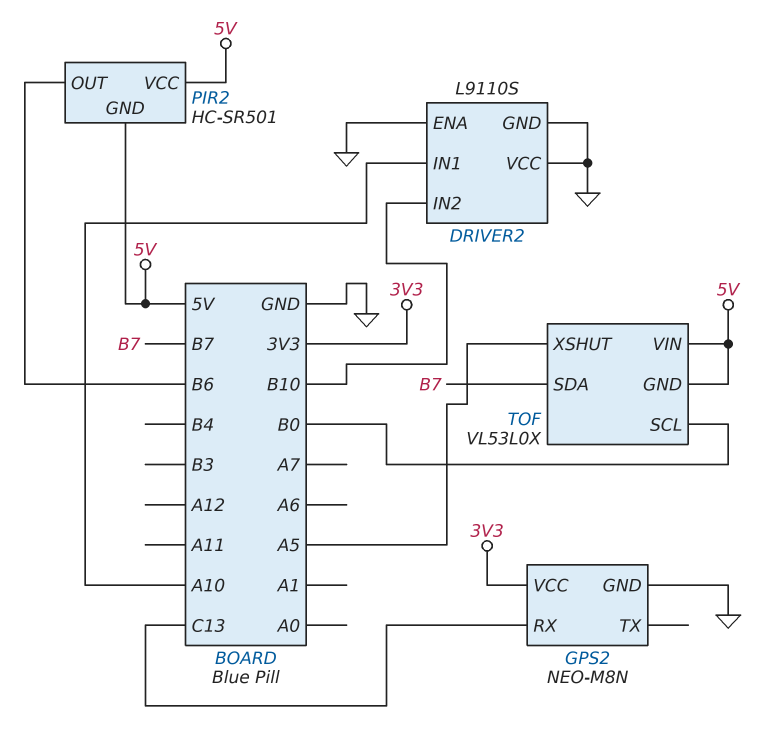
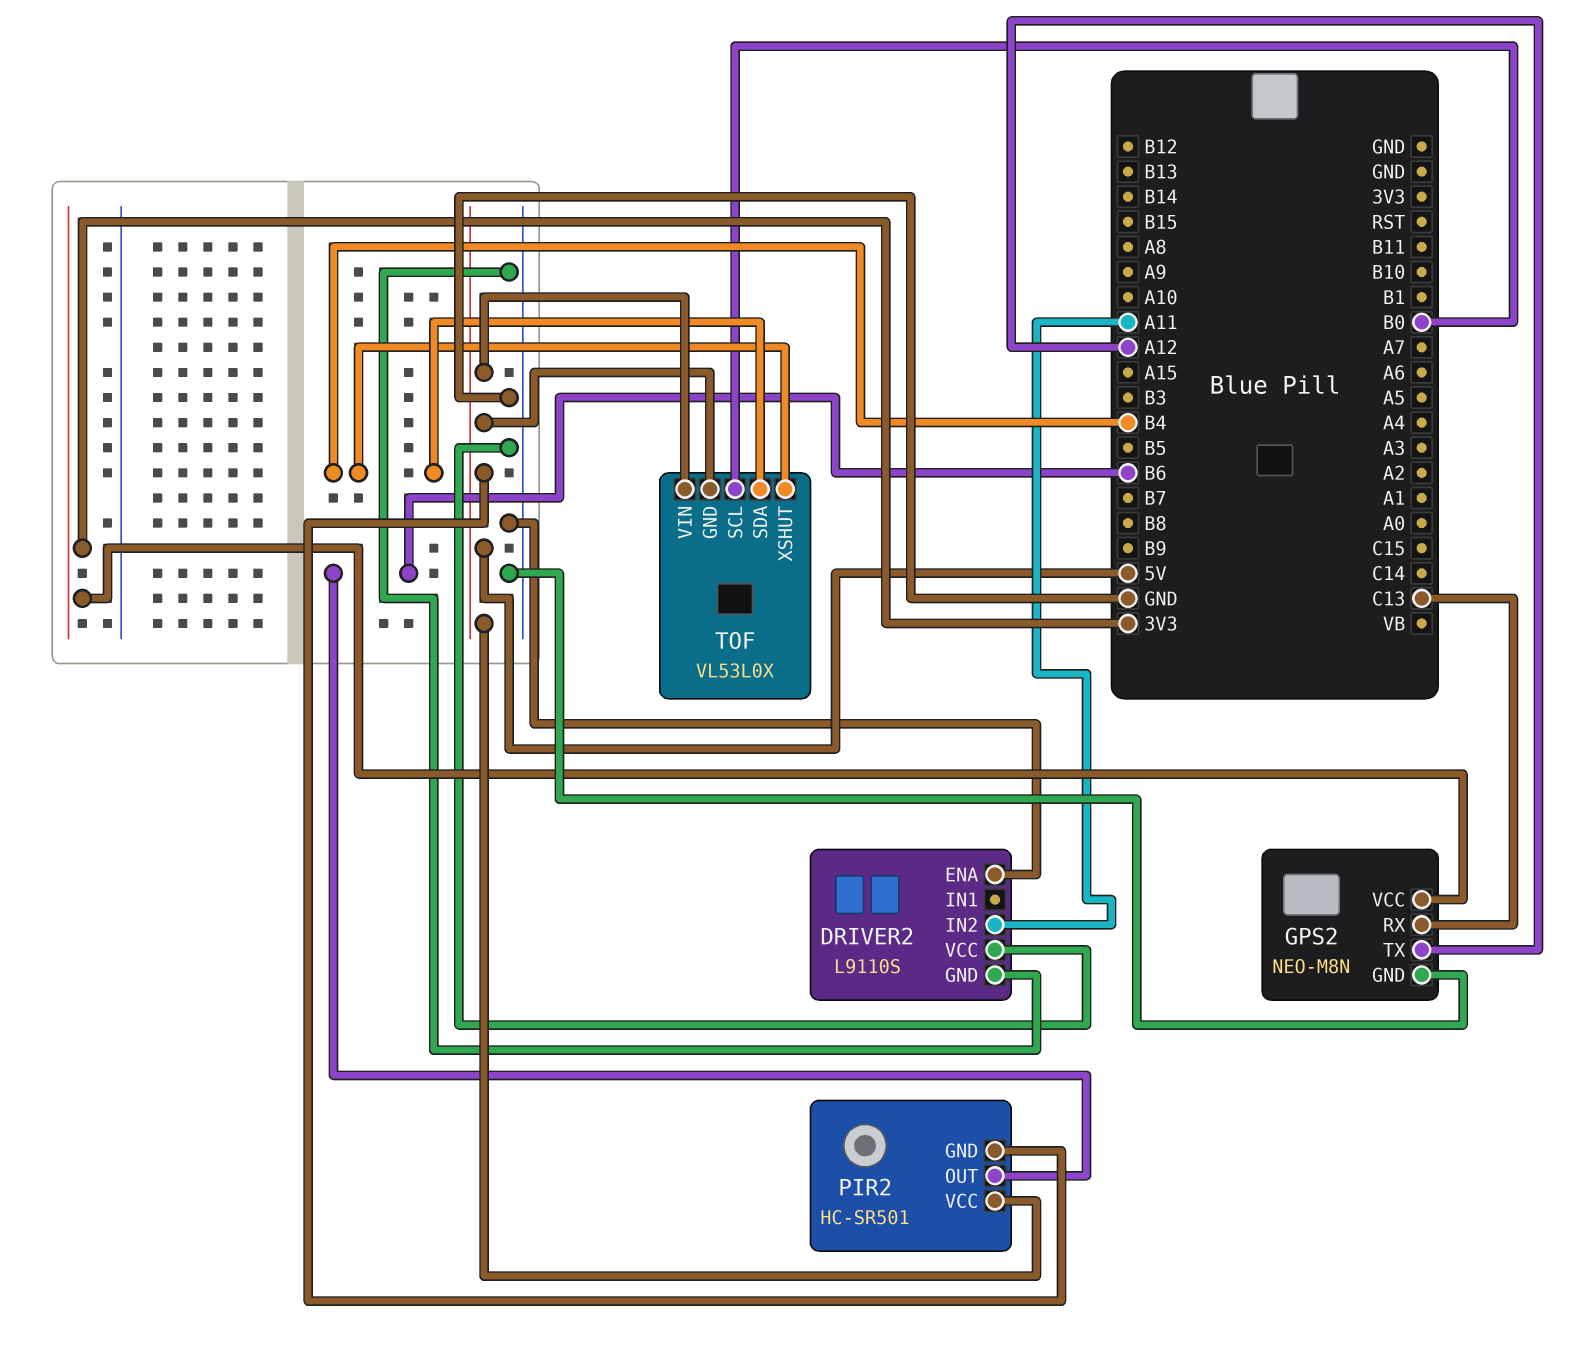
DRIVER2 pin IN1: A10 -> none
DRIVER2 pin IN2: B10 -> A11
GPS2 pin TX: none -> A12
TOF pin SDA: B7 -> B4
TOF pin XSHUT: A5 -> B4

